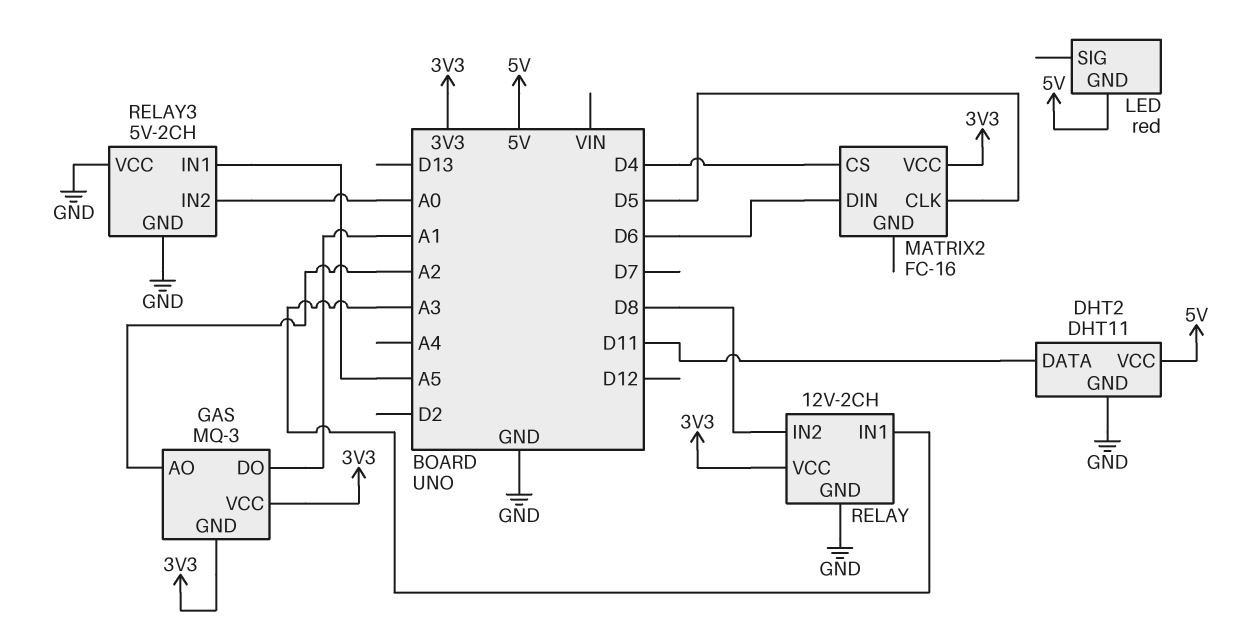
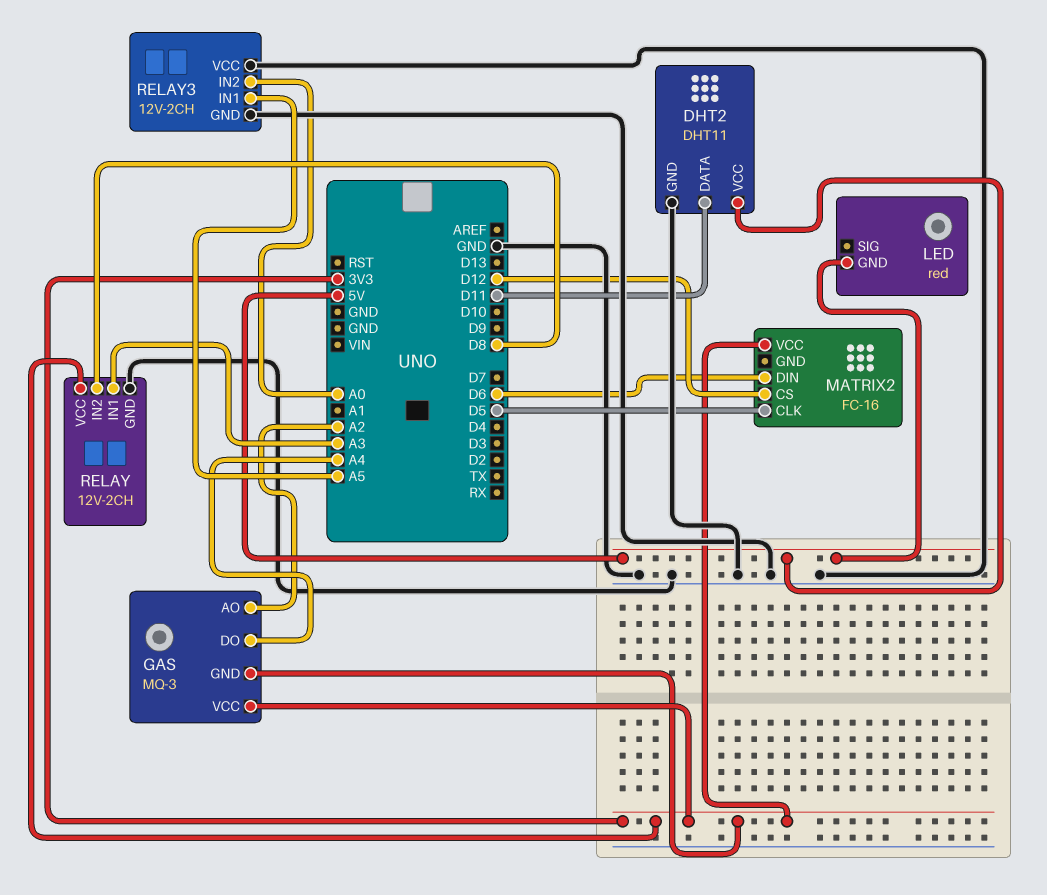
GAS pin DO: A1 -> A4
MATRIX2 pin CS: D4 -> D12
RELAY3: 5V-2CH -> 12V-2CH

